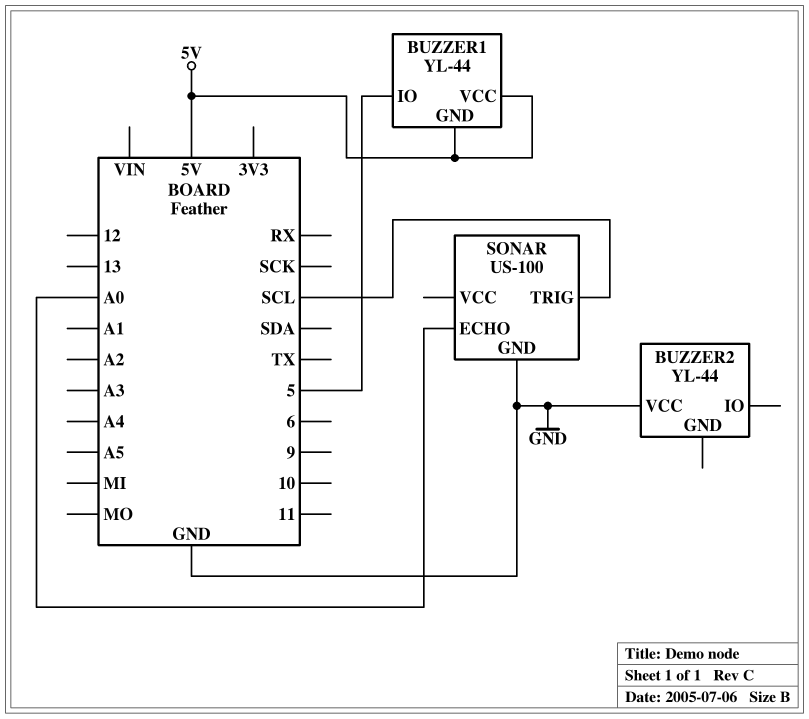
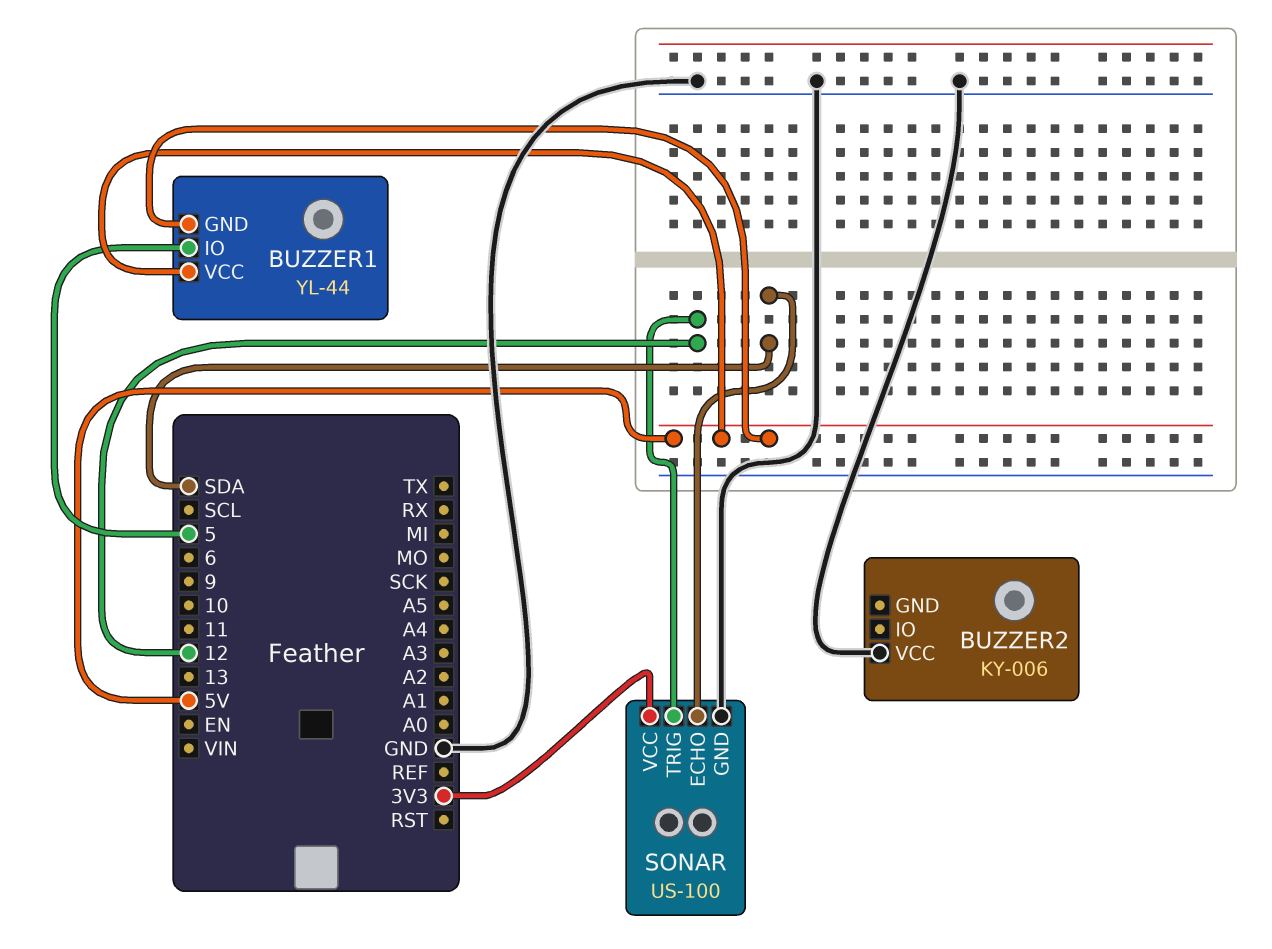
BUZZER2: YL-44 -> KY-006
SONAR pin ECHO: A0 -> SDA
SONAR pin TRIG: SCL -> 12
SONAR pin VCC: none -> 3V3

